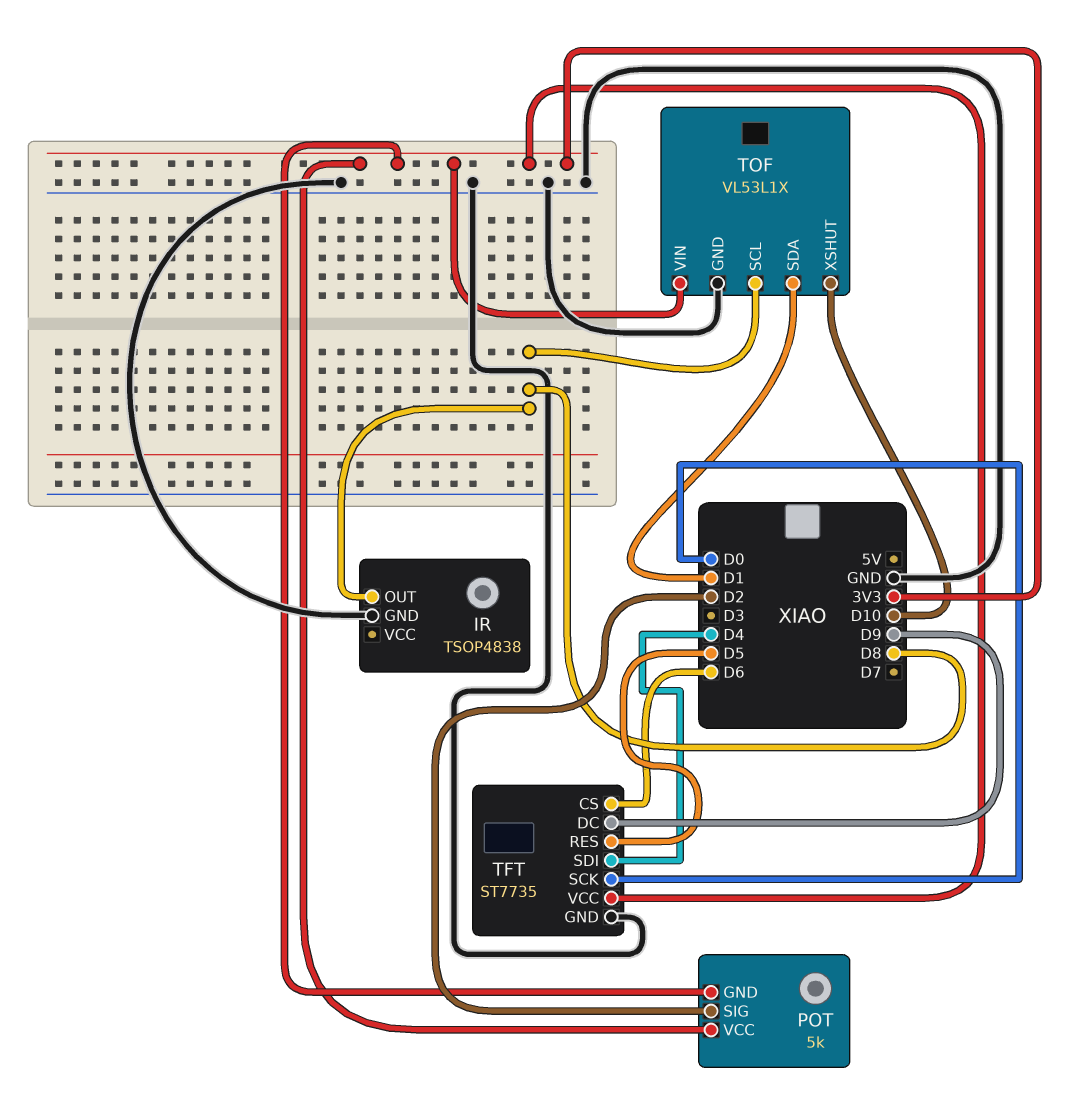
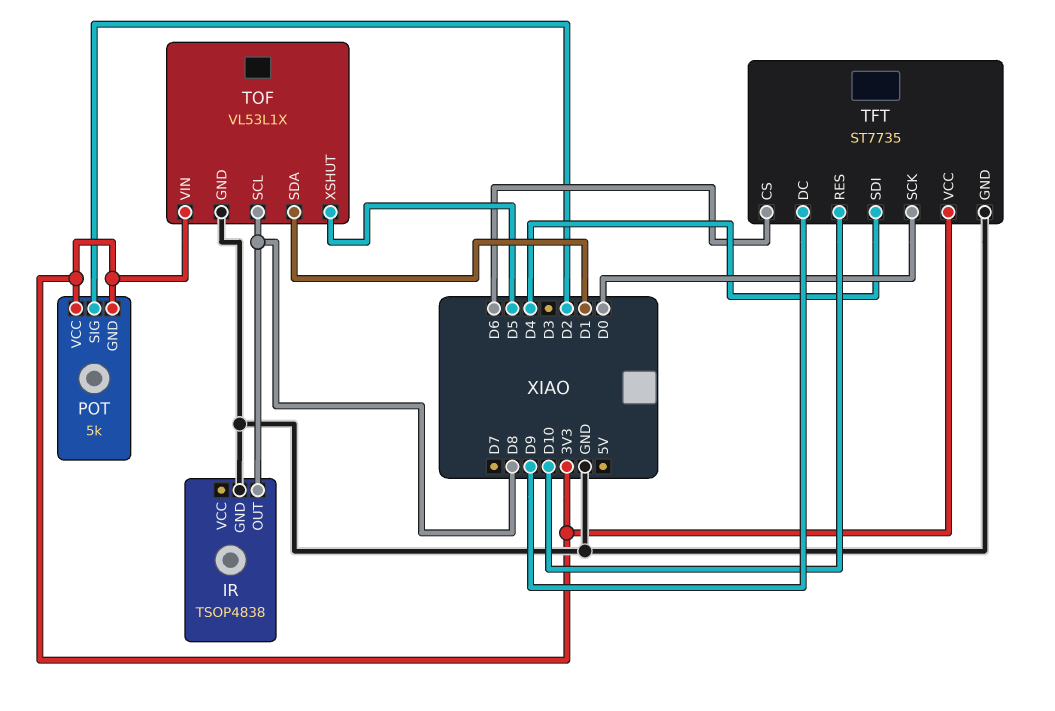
TFT pin RES: D5 -> D10
TOF pin XSHUT: D10 -> D5

